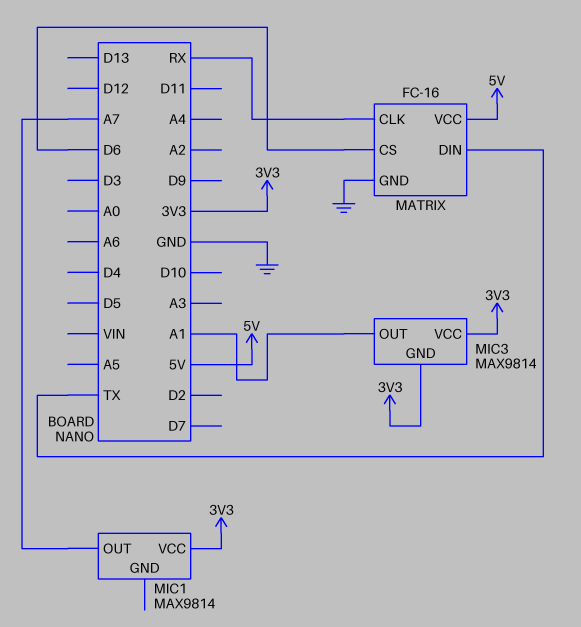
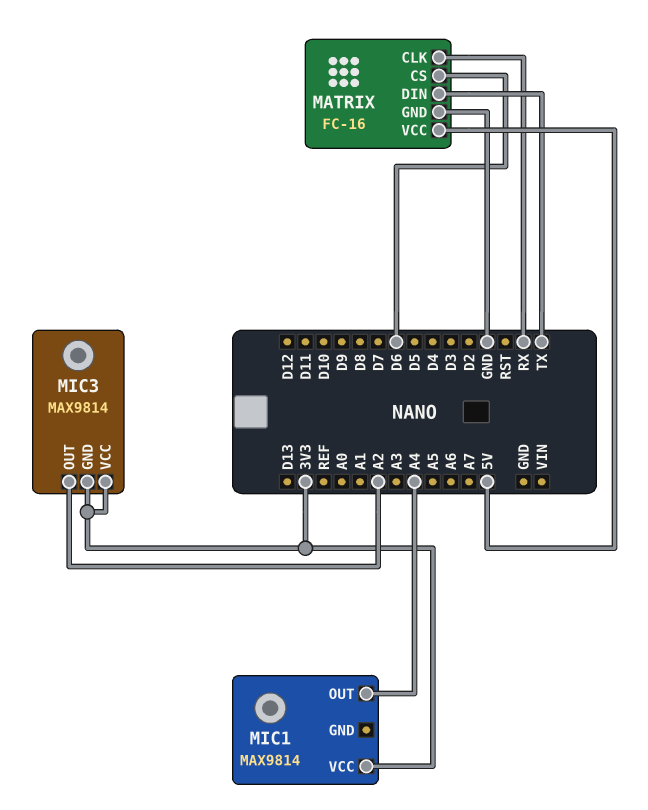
MIC1 pin OUT: A7 -> A4
MIC3 pin OUT: A1 -> A2

